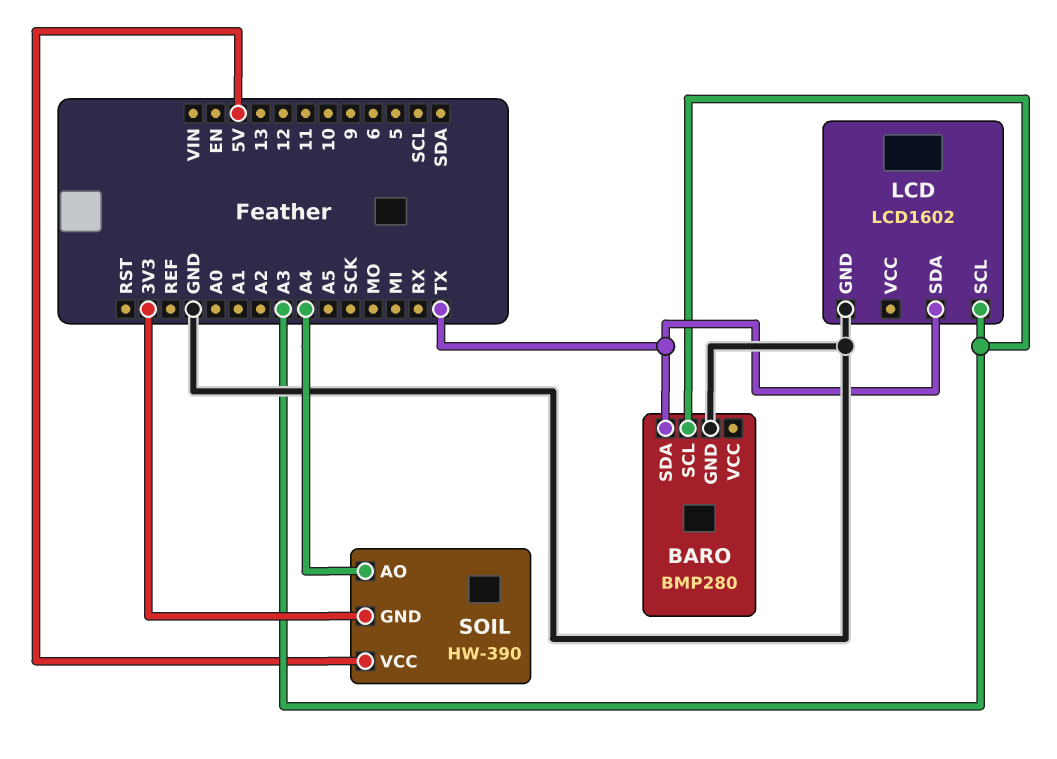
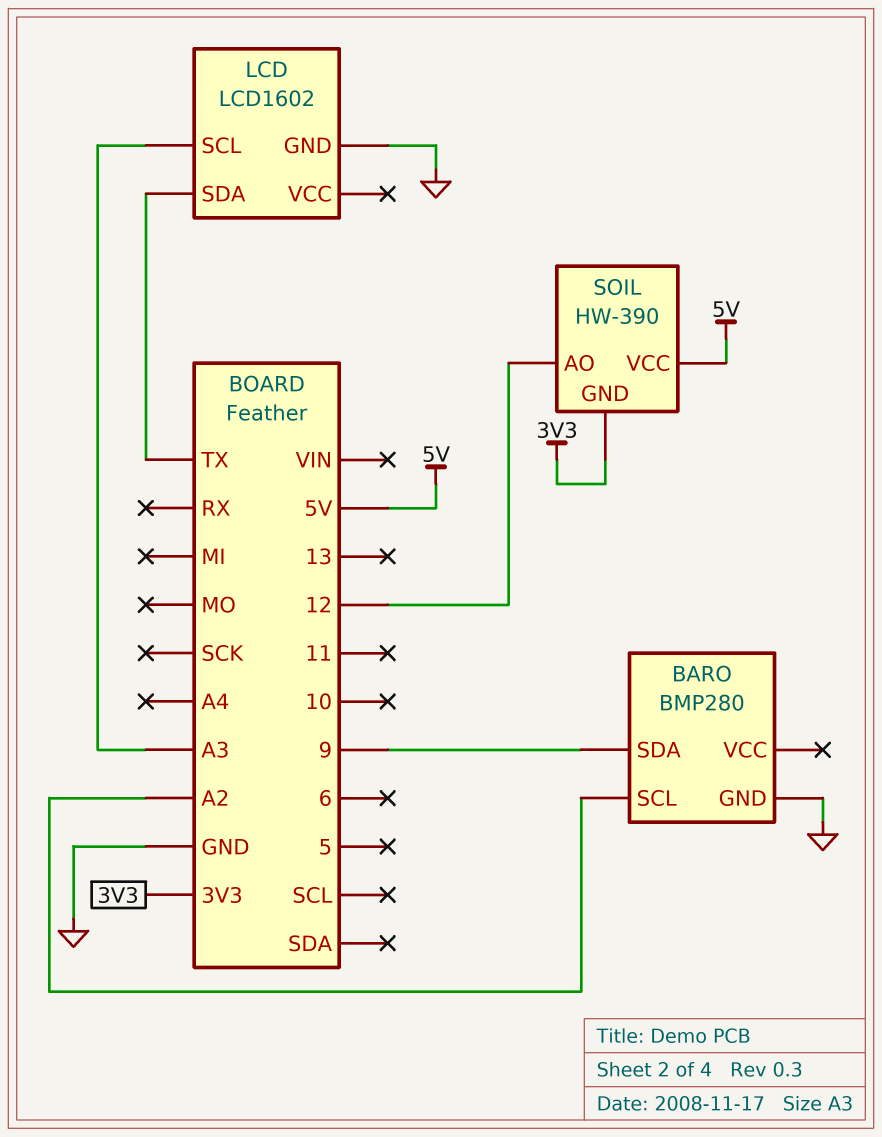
BARO pin SCL: A3 -> A2
BARO pin SDA: TX -> 9
SOIL pin AO: A4 -> 12

